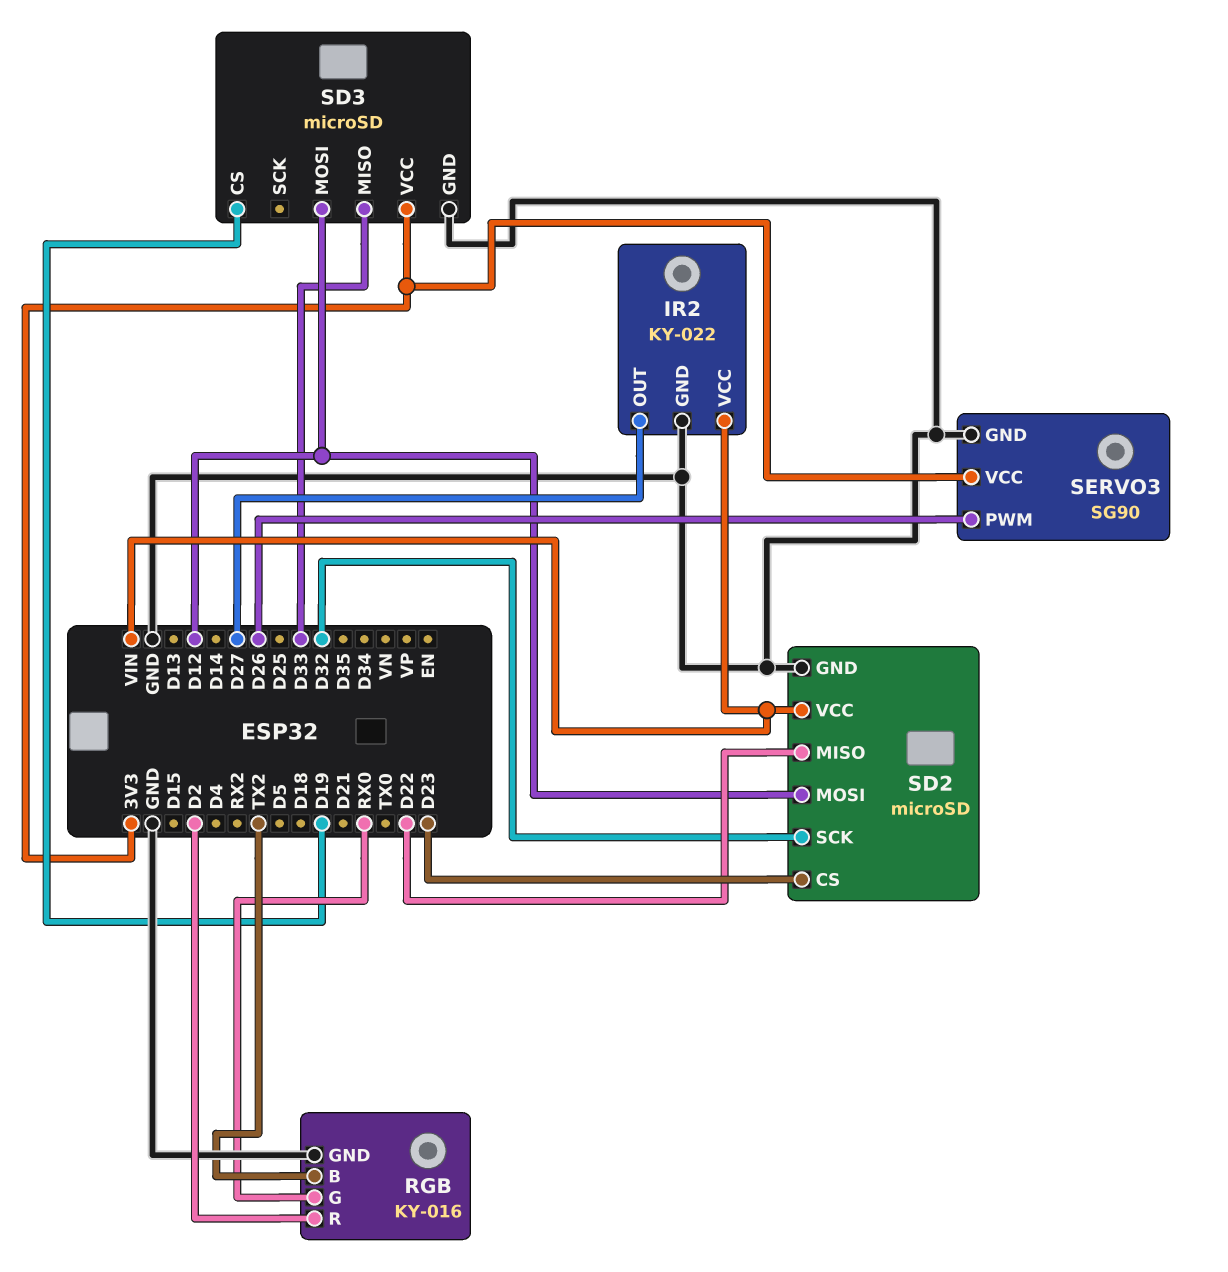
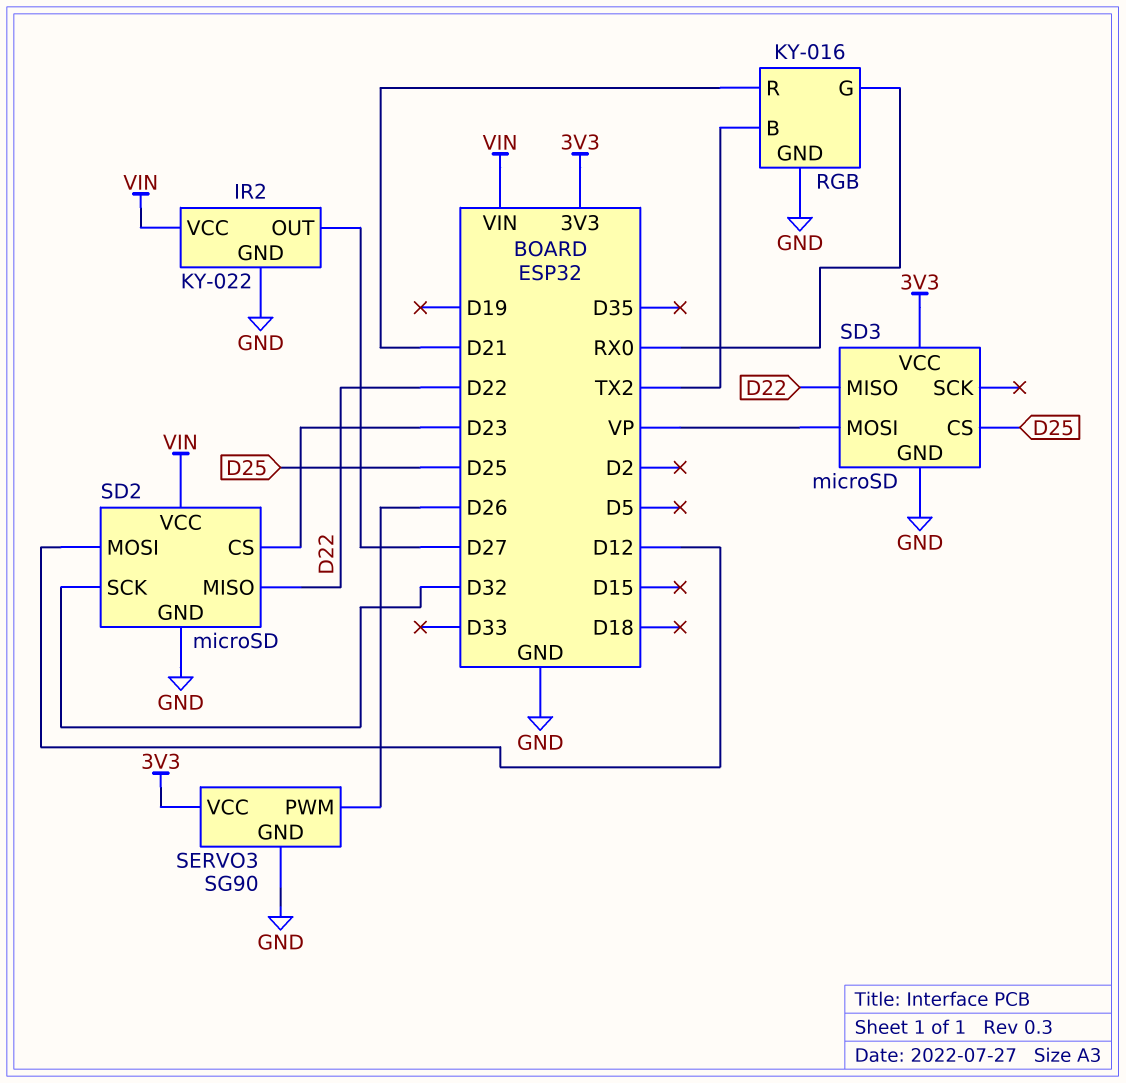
RGB pin R: D2 -> D21
SD3 pin CS: D19 -> D25
SD3 pin MISO: D33 -> D22
SD3 pin MOSI: D12 -> VP

